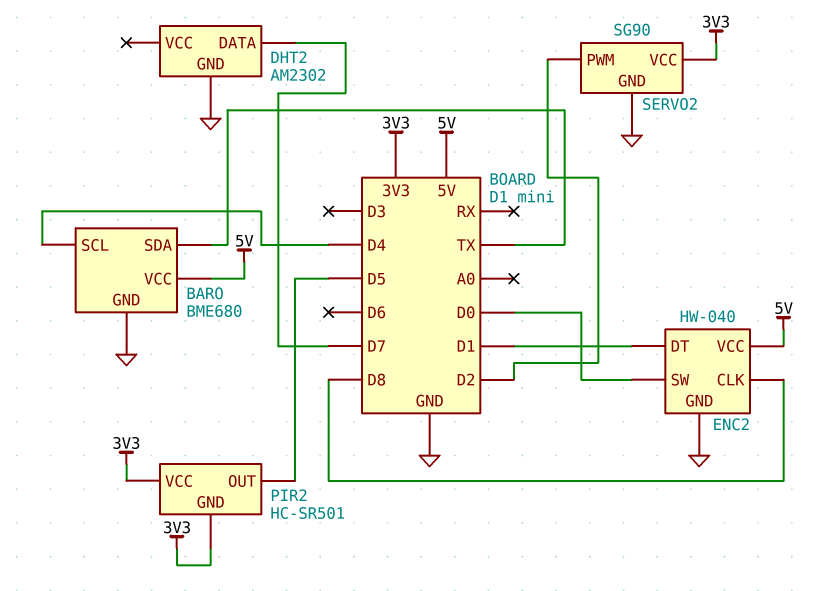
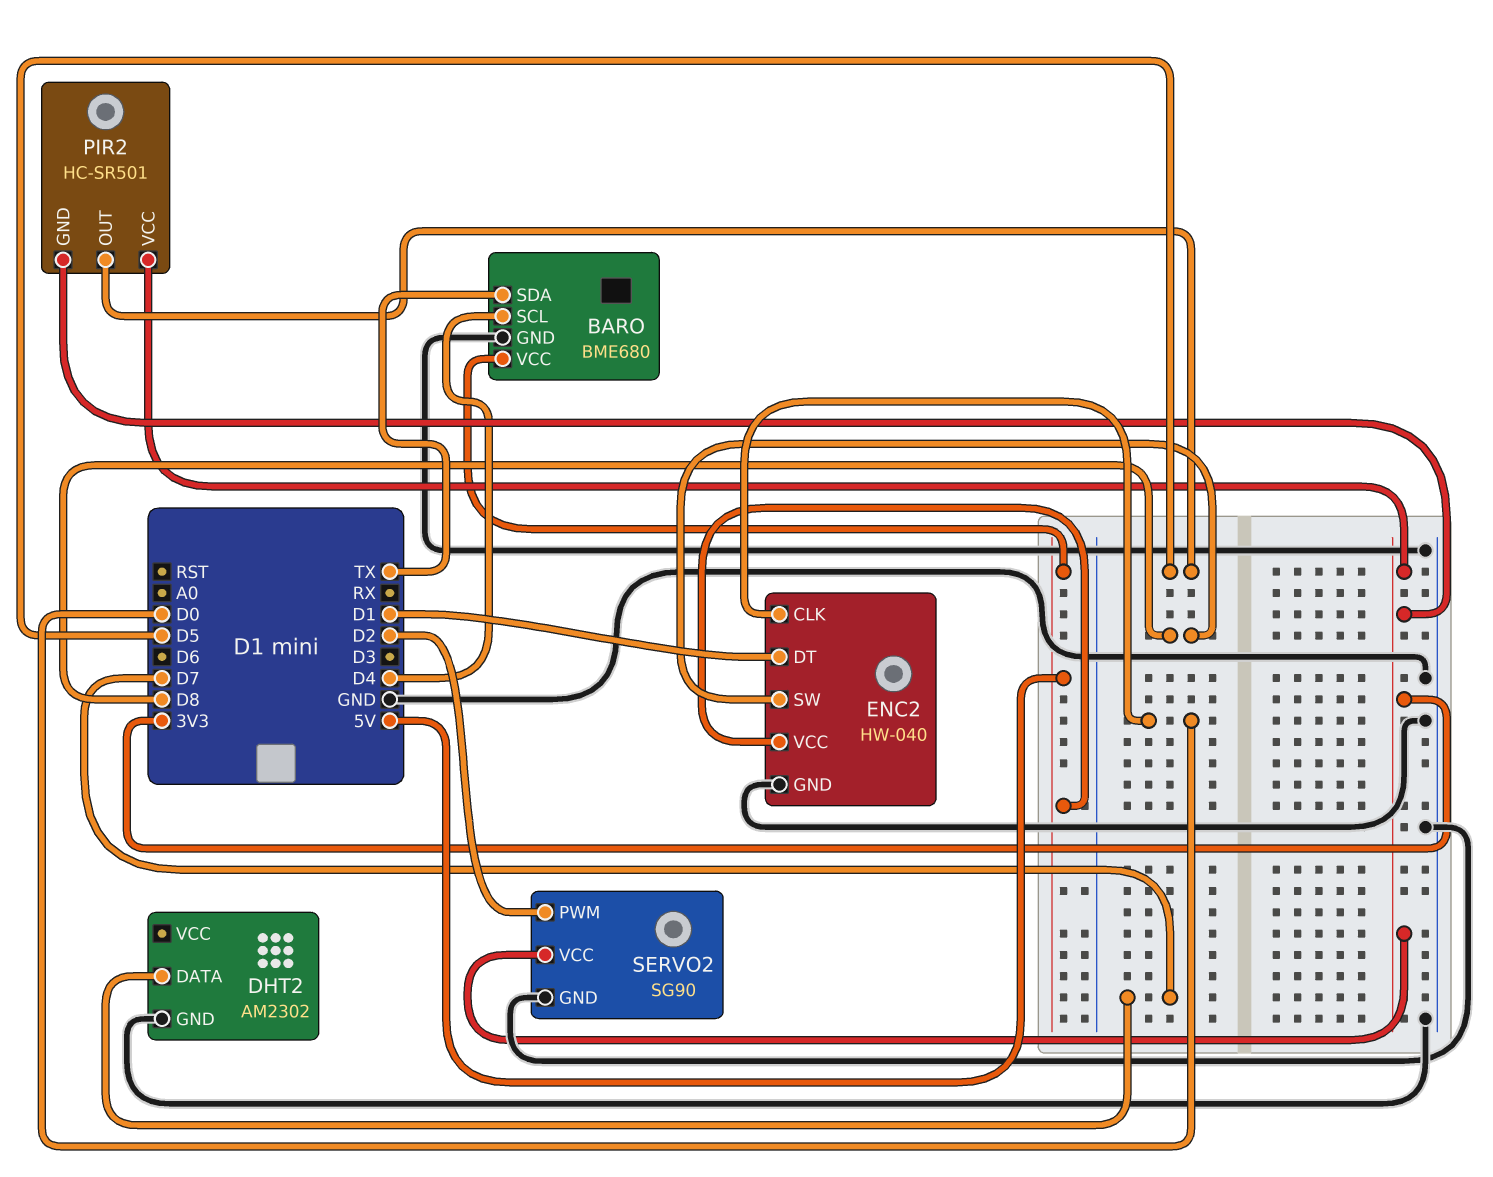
ENC2 pin CLK: D8 -> D0
ENC2 pin SW: D0 -> D8

